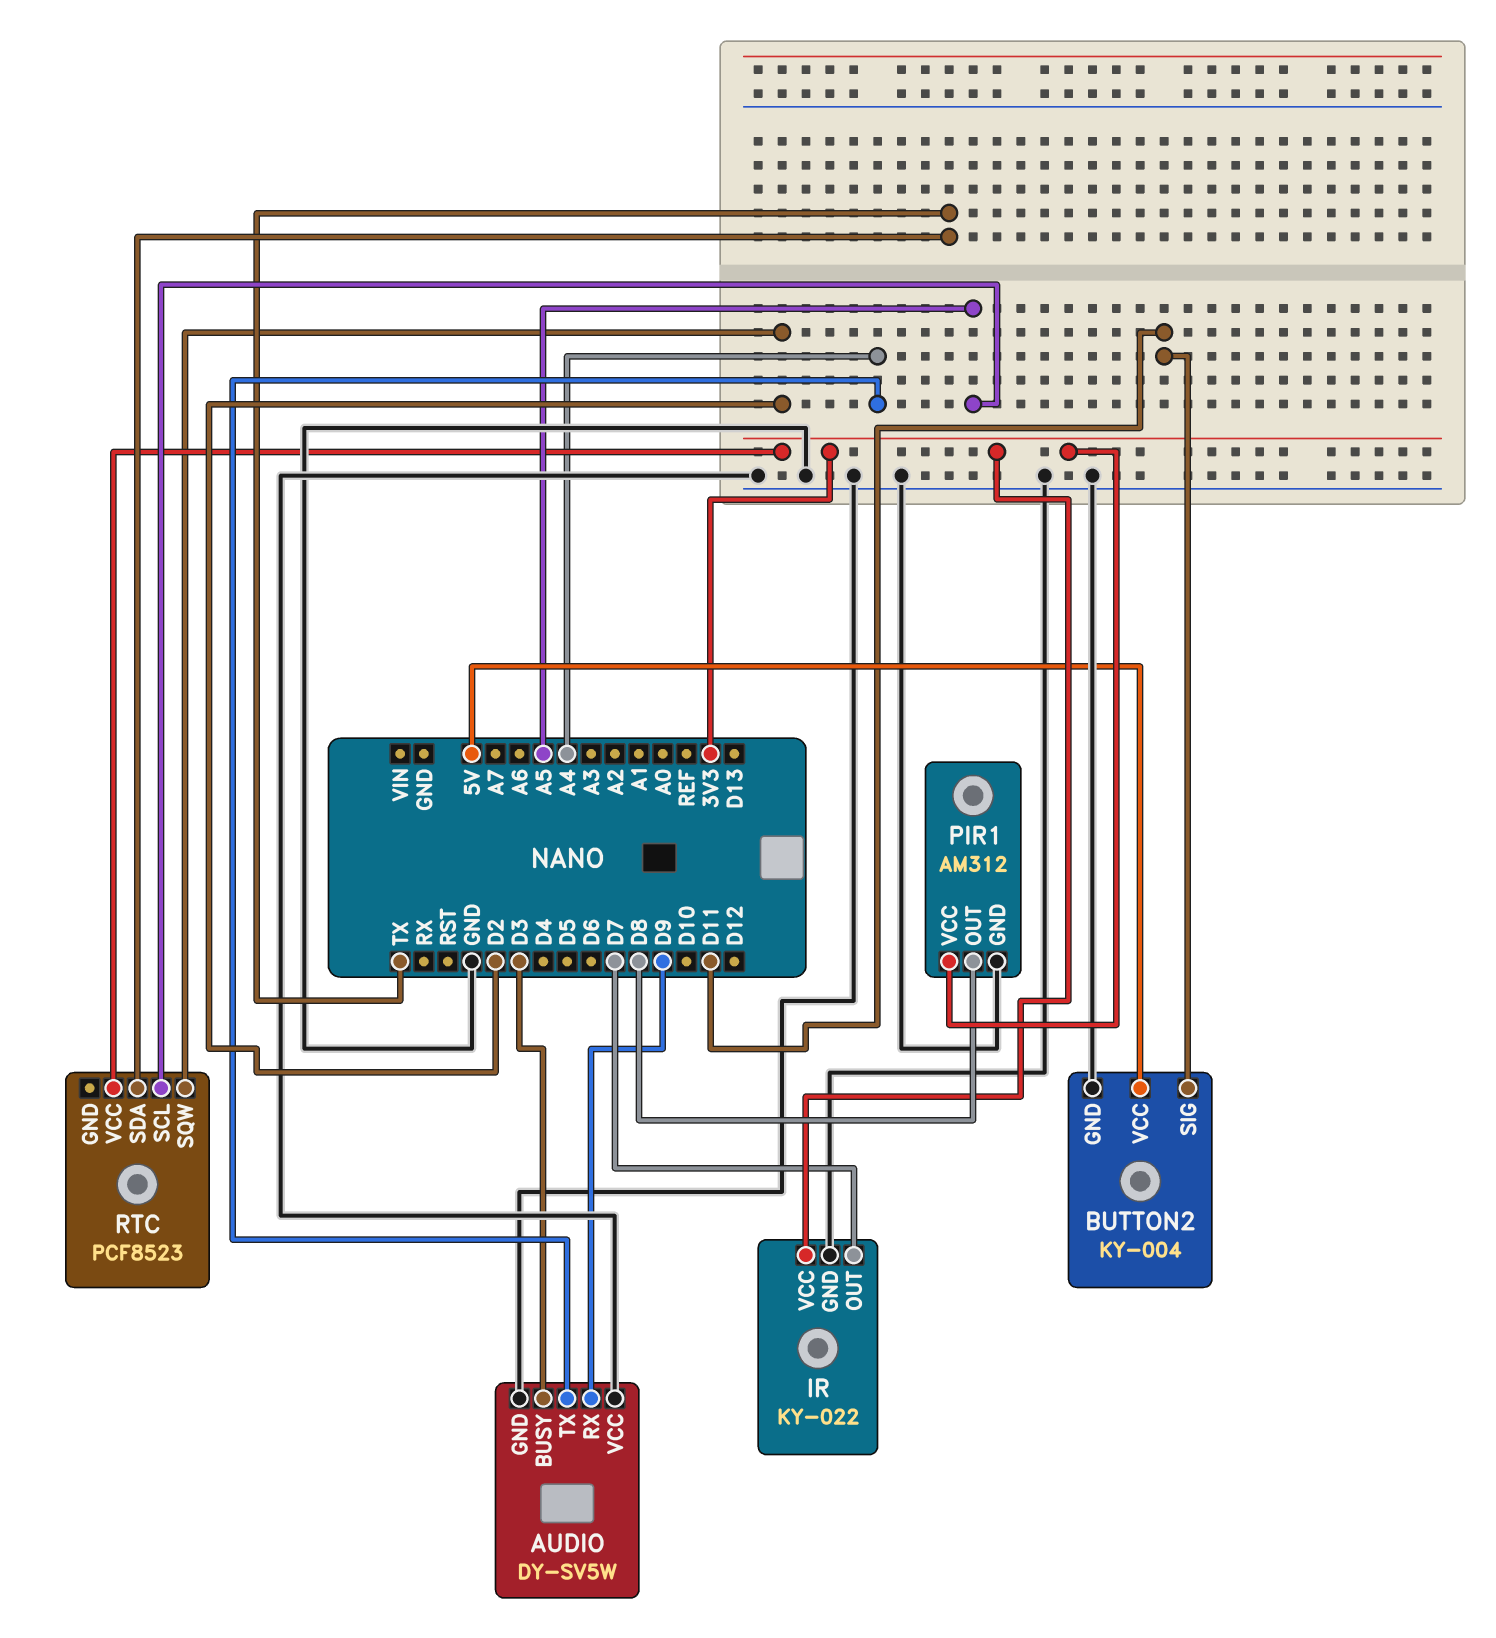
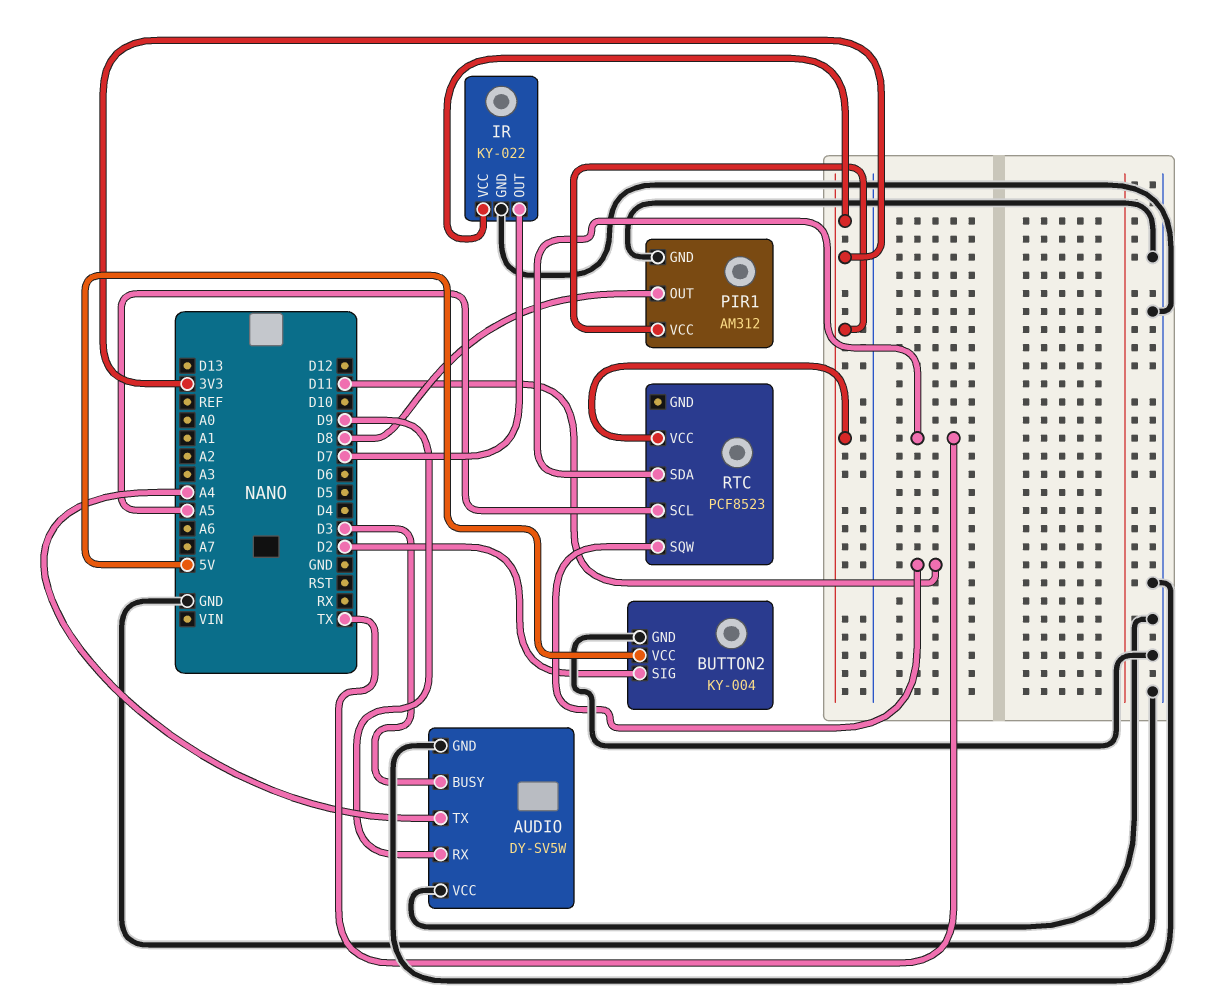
BUTTON2 pin SIG: D11 -> D2
RTC pin SQW: D2 -> D11

